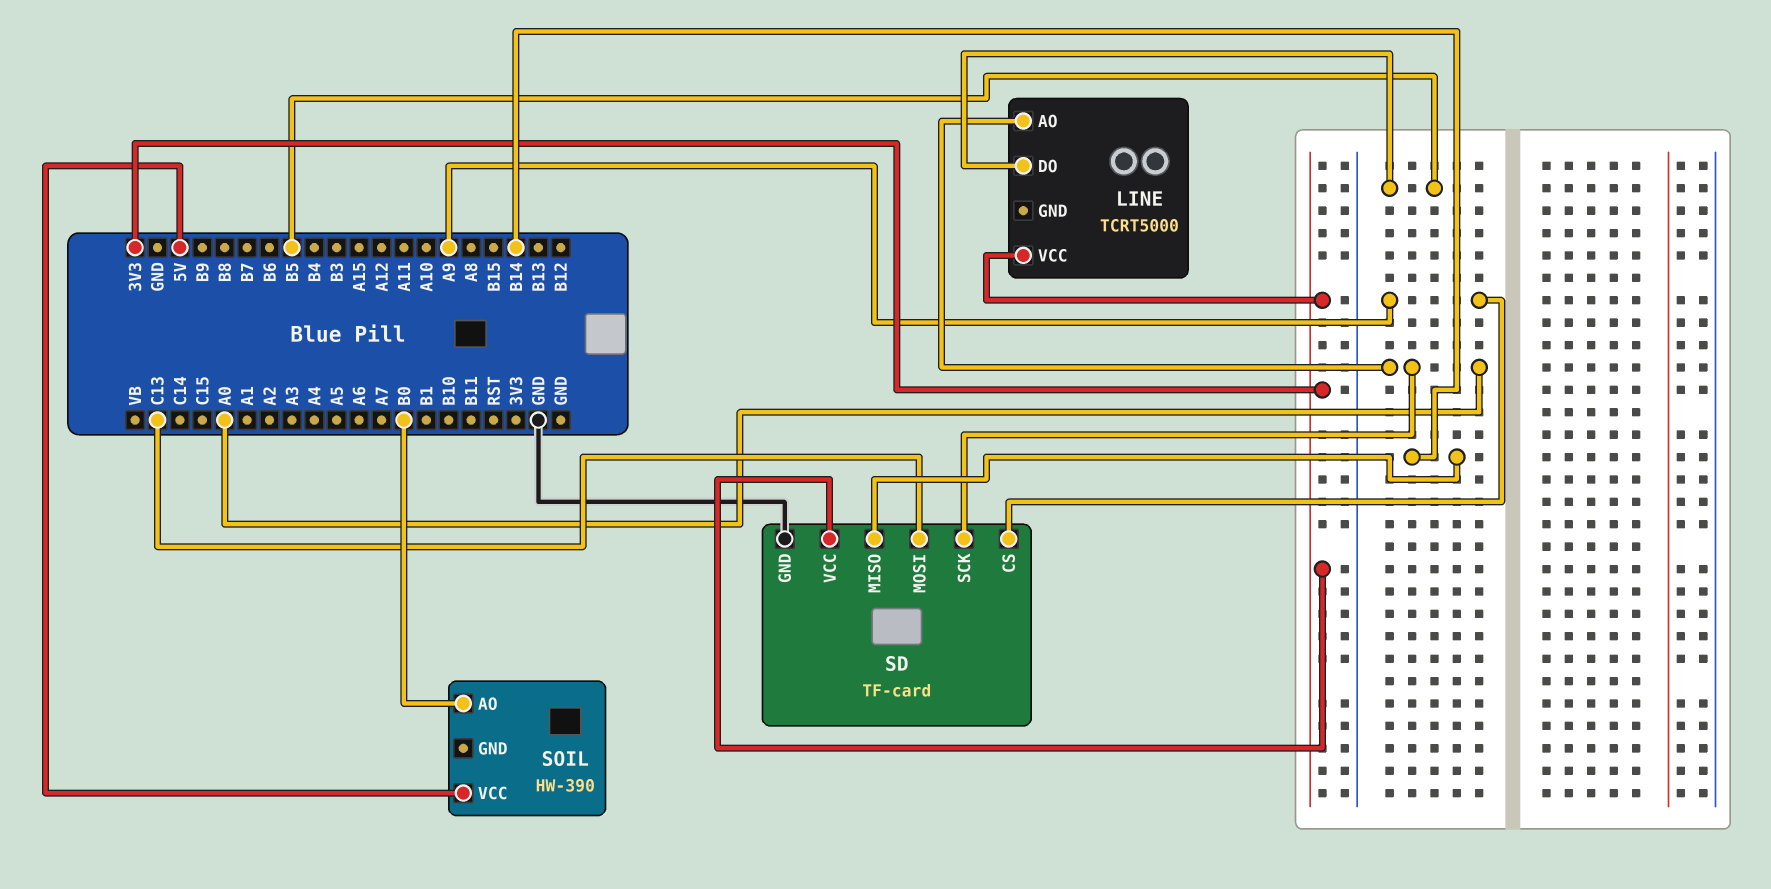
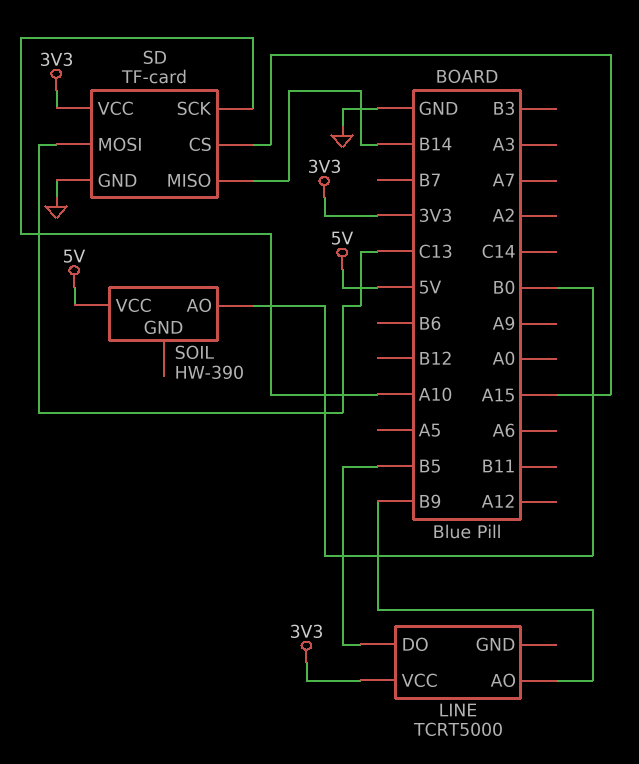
LINE pin AO: A0 -> B9
SD pin CS: A9 -> A15
SD pin SCK: A0 -> A10

